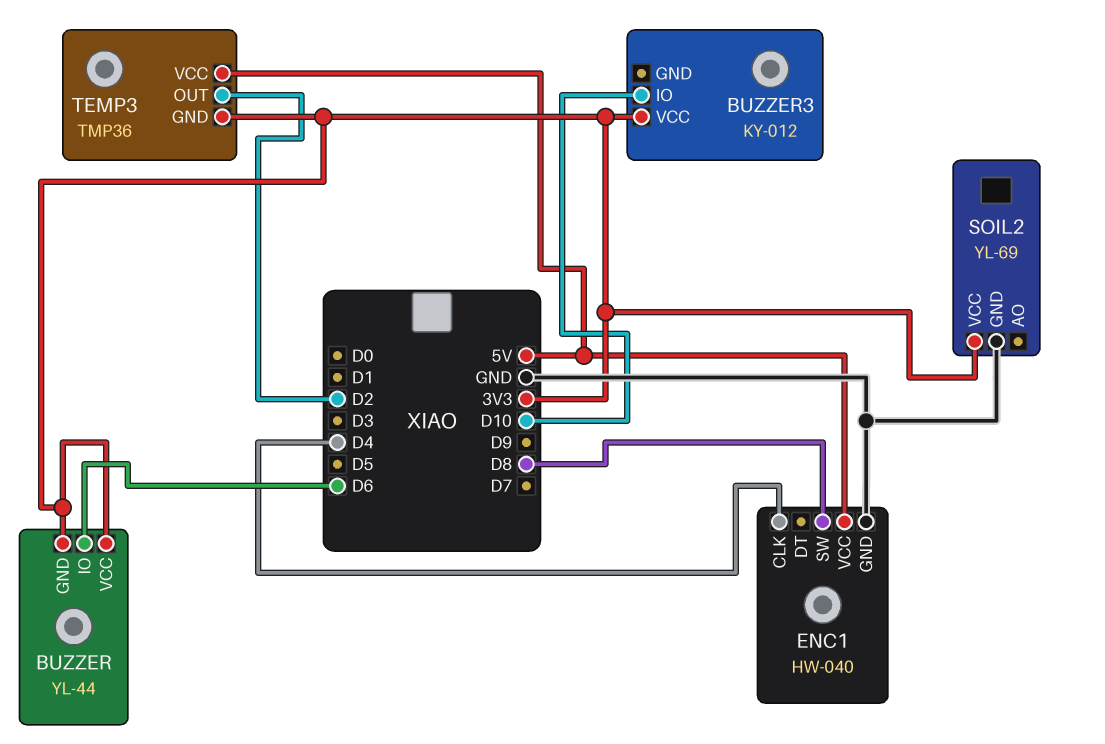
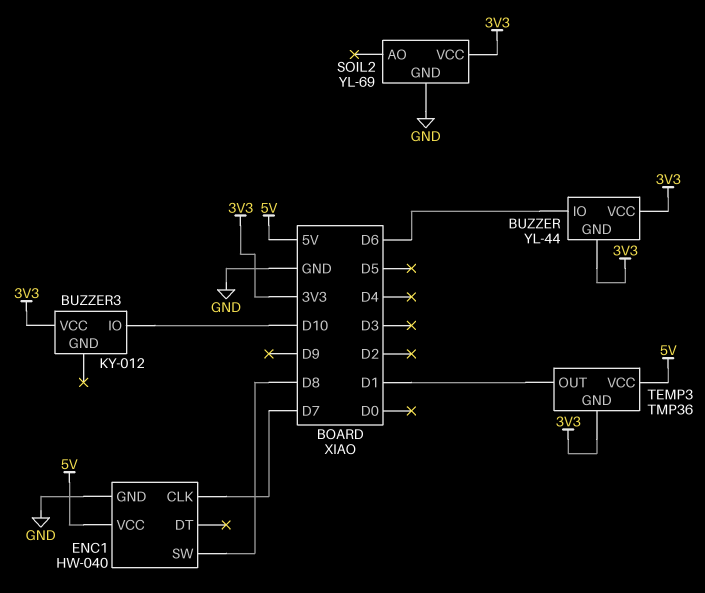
ENC1 pin CLK: D4 -> D7
TEMP3 pin OUT: D2 -> D1

